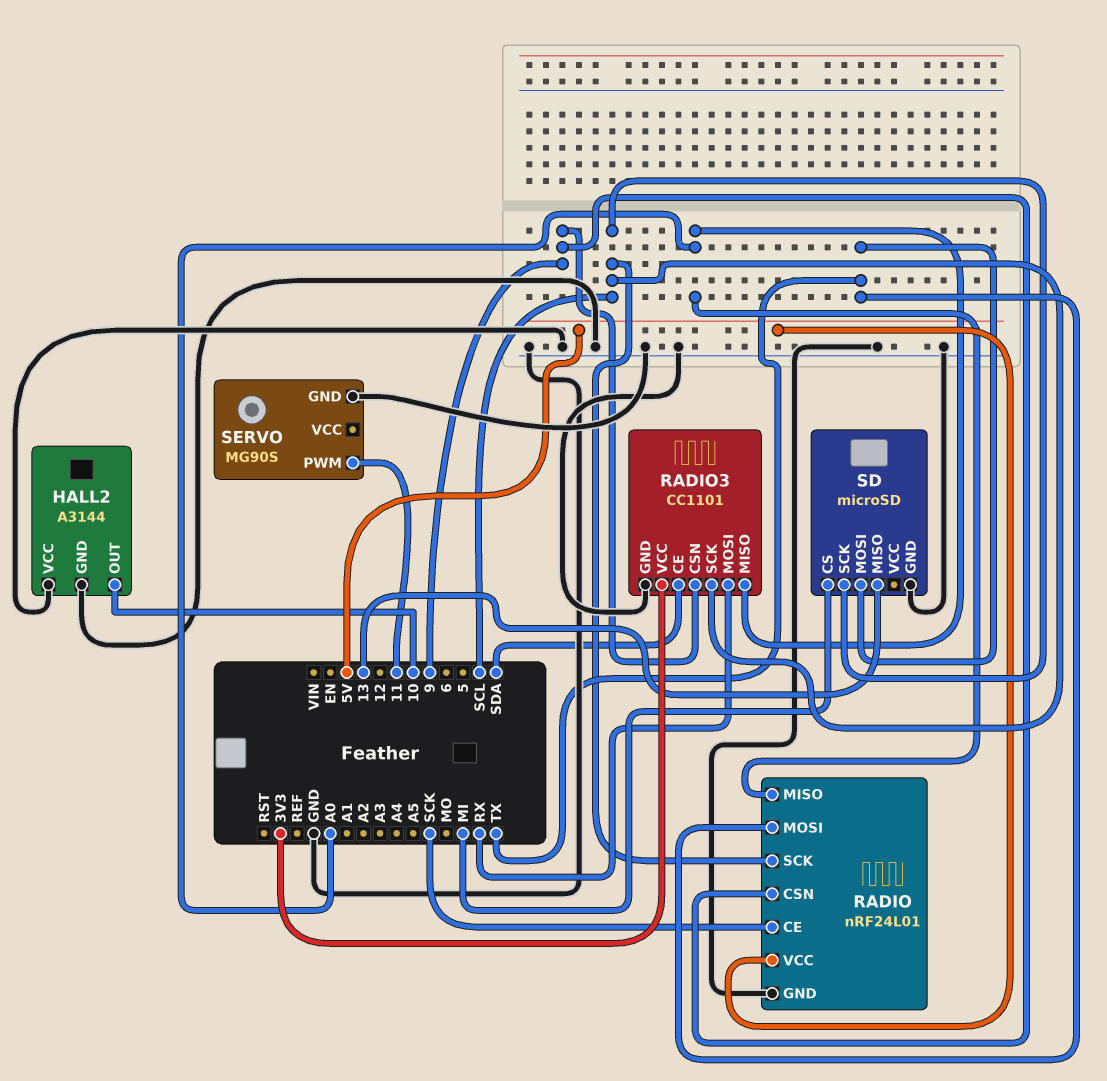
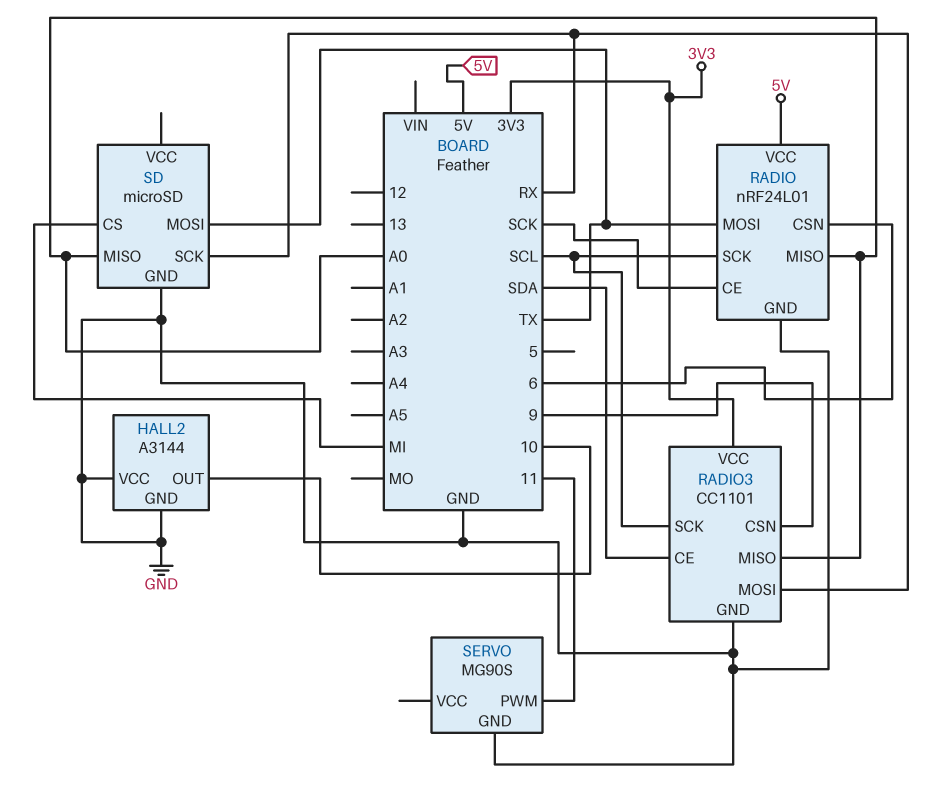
RADIO pin CSN: 9 -> 6
SD pin MISO: 13 -> A0
SD pin SCK: SCL -> RX

